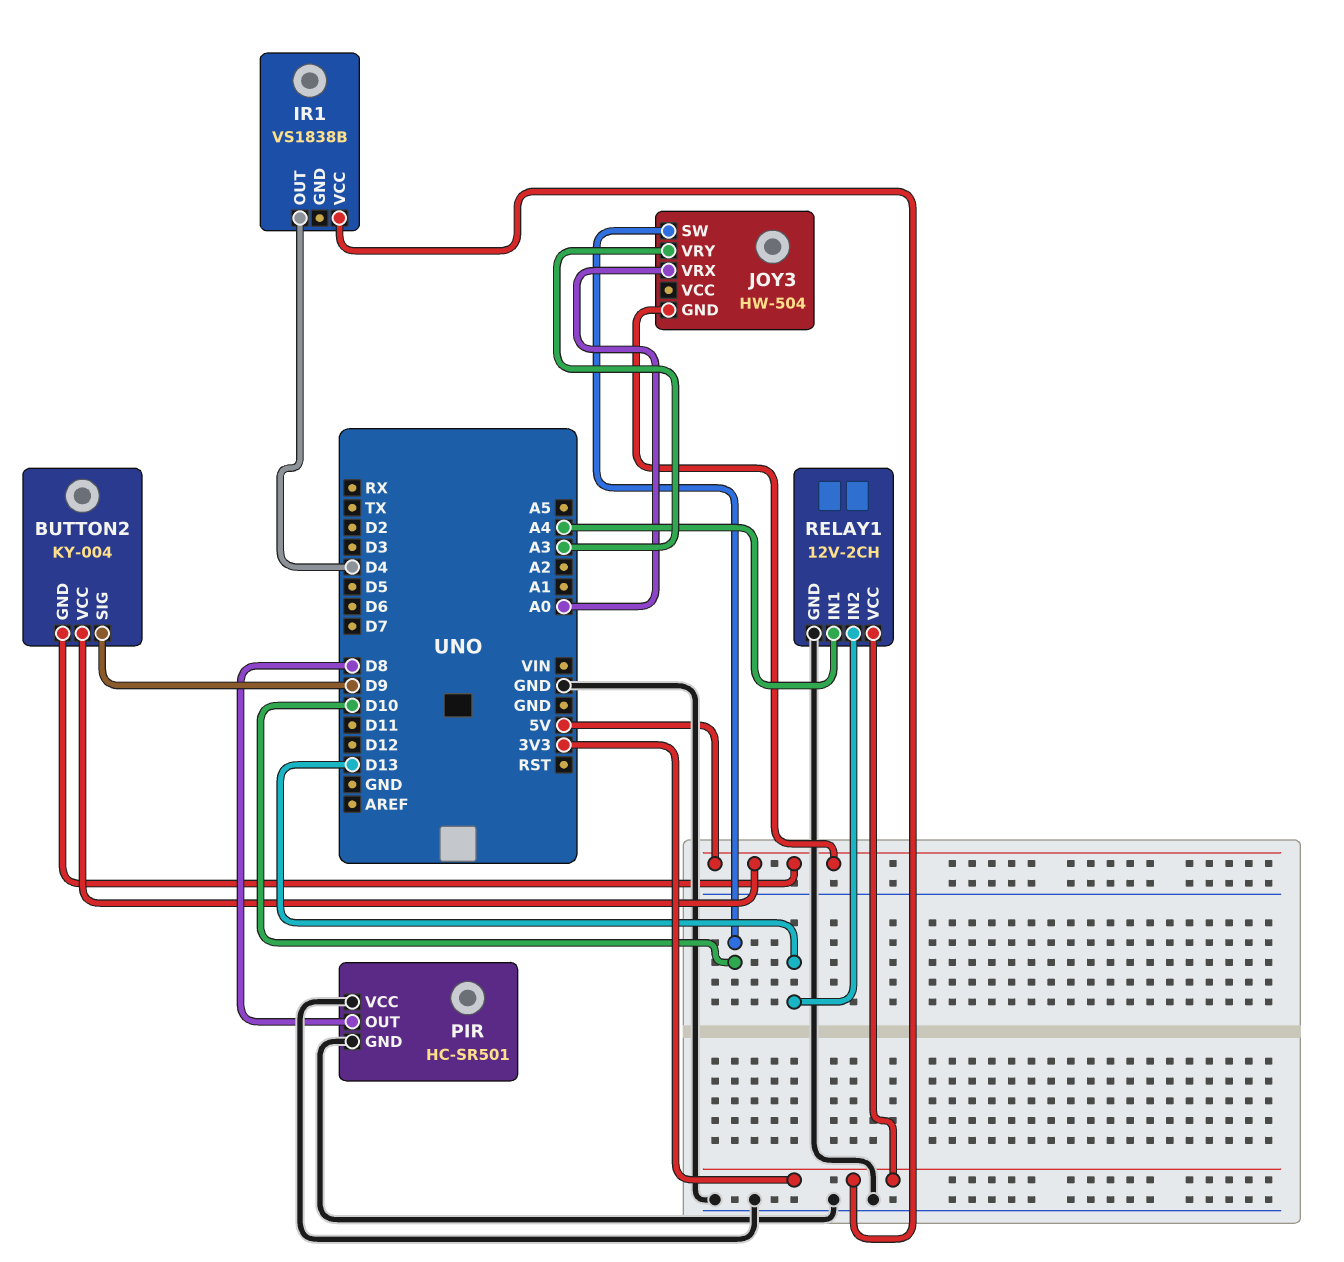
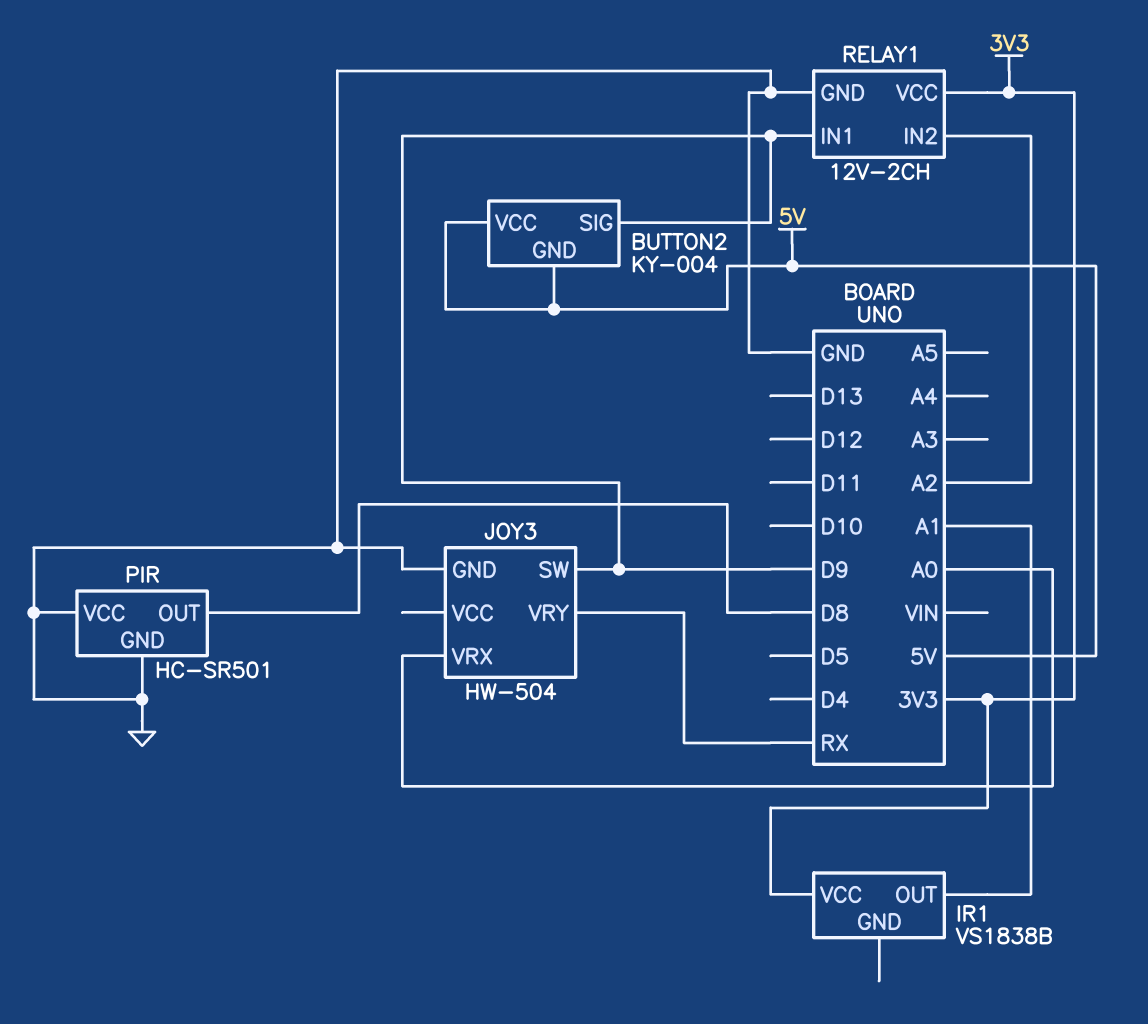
IR1 pin OUT: D4 -> A1
JOY3 pin GND: 5V -> GND
JOY3 pin SW: D10 -> D9
JOY3 pin VRY: A3 -> RX
RELAY1 pin IN1: A4 -> D9
RELAY1 pin IN2: D13 -> A2

